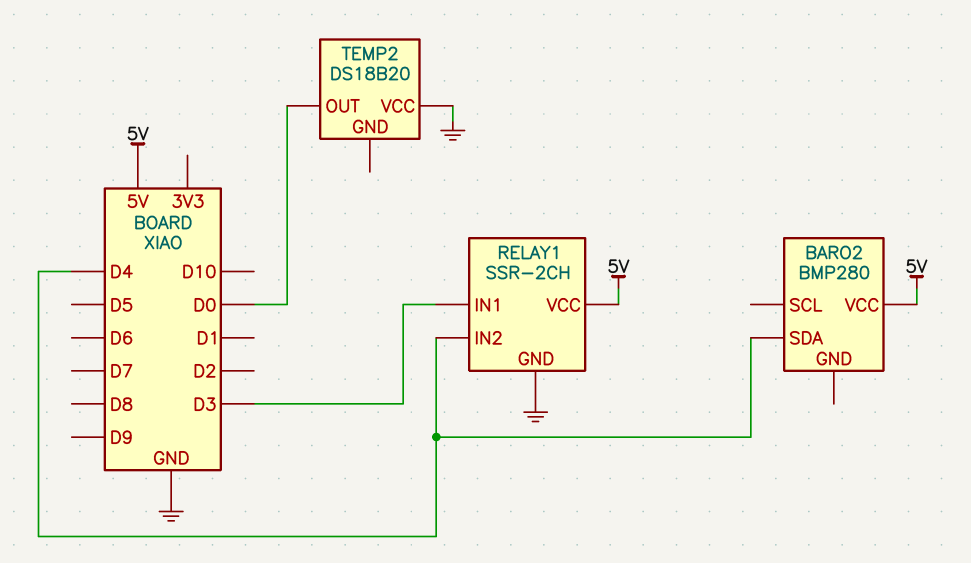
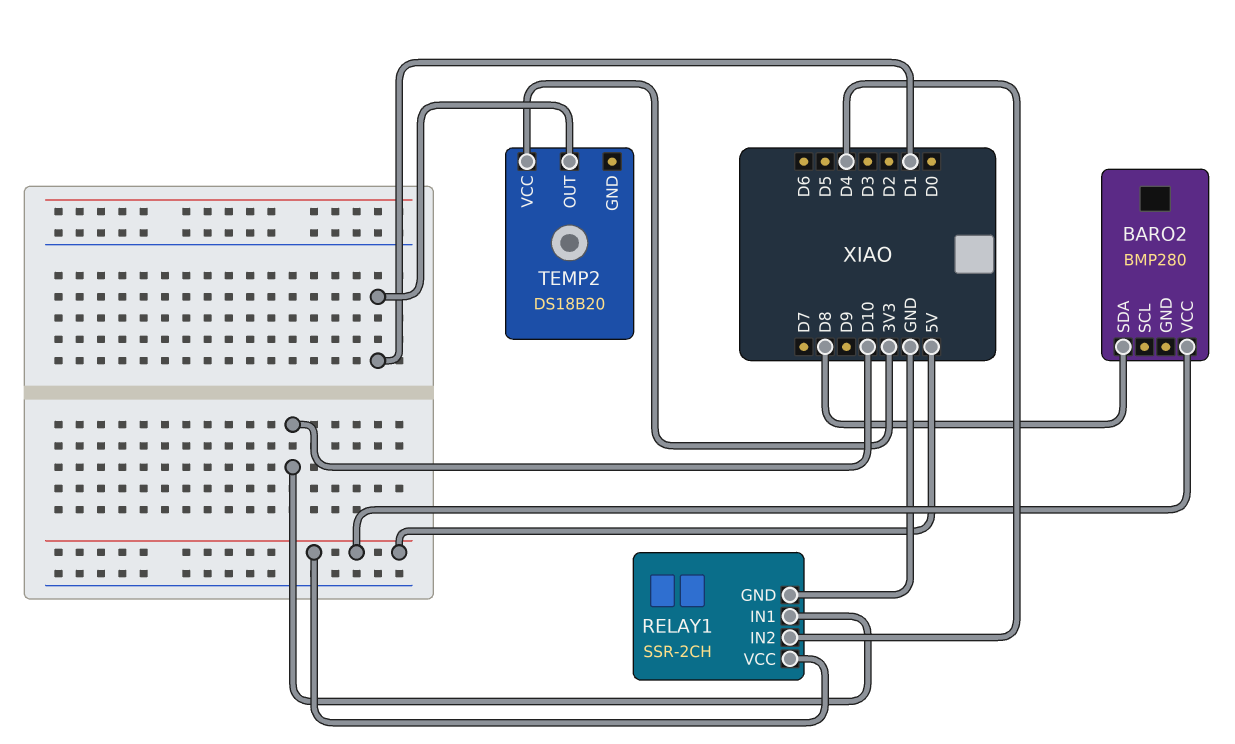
BARO2 pin SDA: D4 -> D8
RELAY1 pin IN1: D3 -> D10
TEMP2 pin OUT: D0 -> D1
TEMP2 pin VCC: GND -> 3V3

